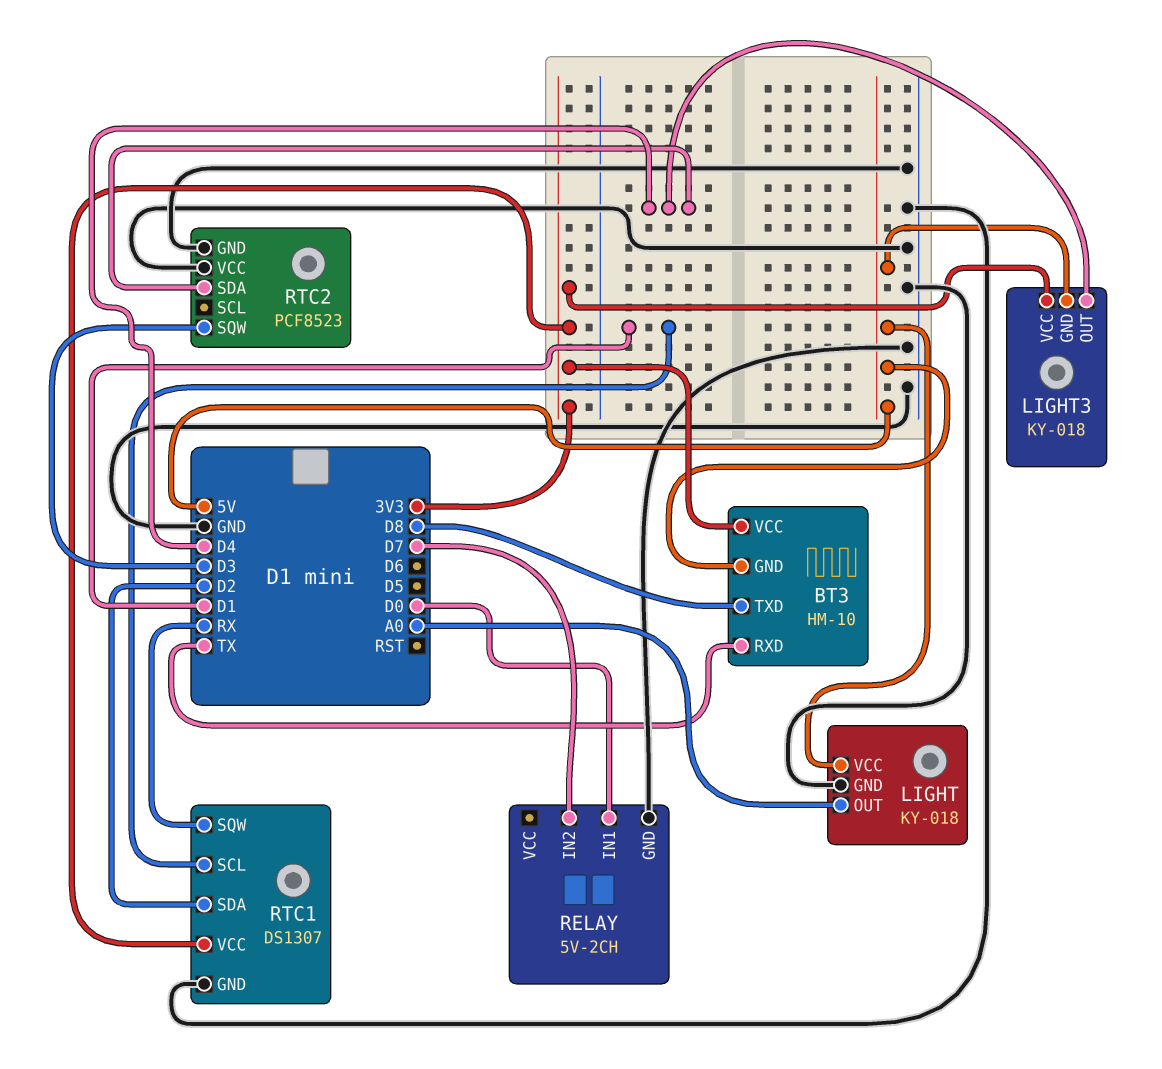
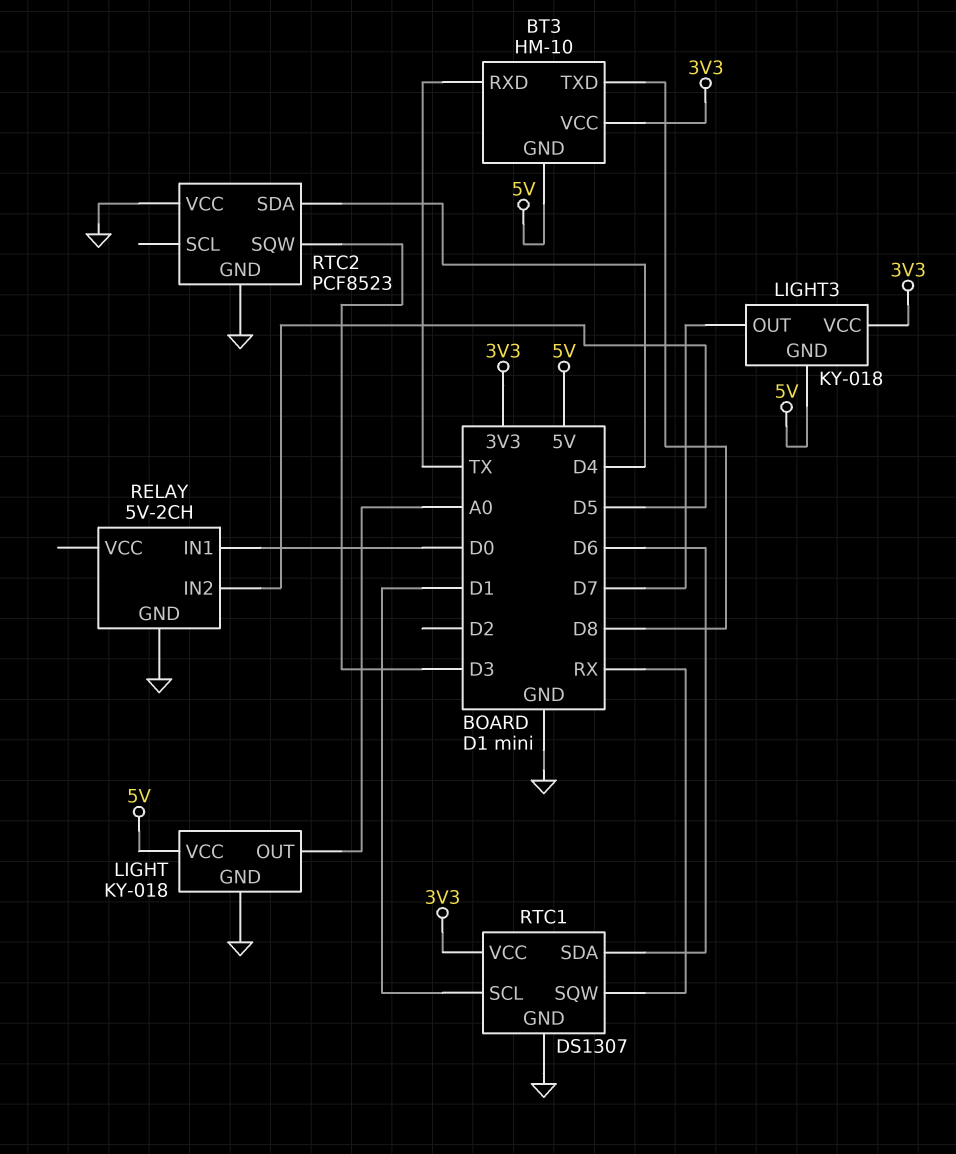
LIGHT3 pin OUT: D4 -> D7
RELAY pin IN2: D7 -> D5
RTC1 pin SDA: D2 -> D6

